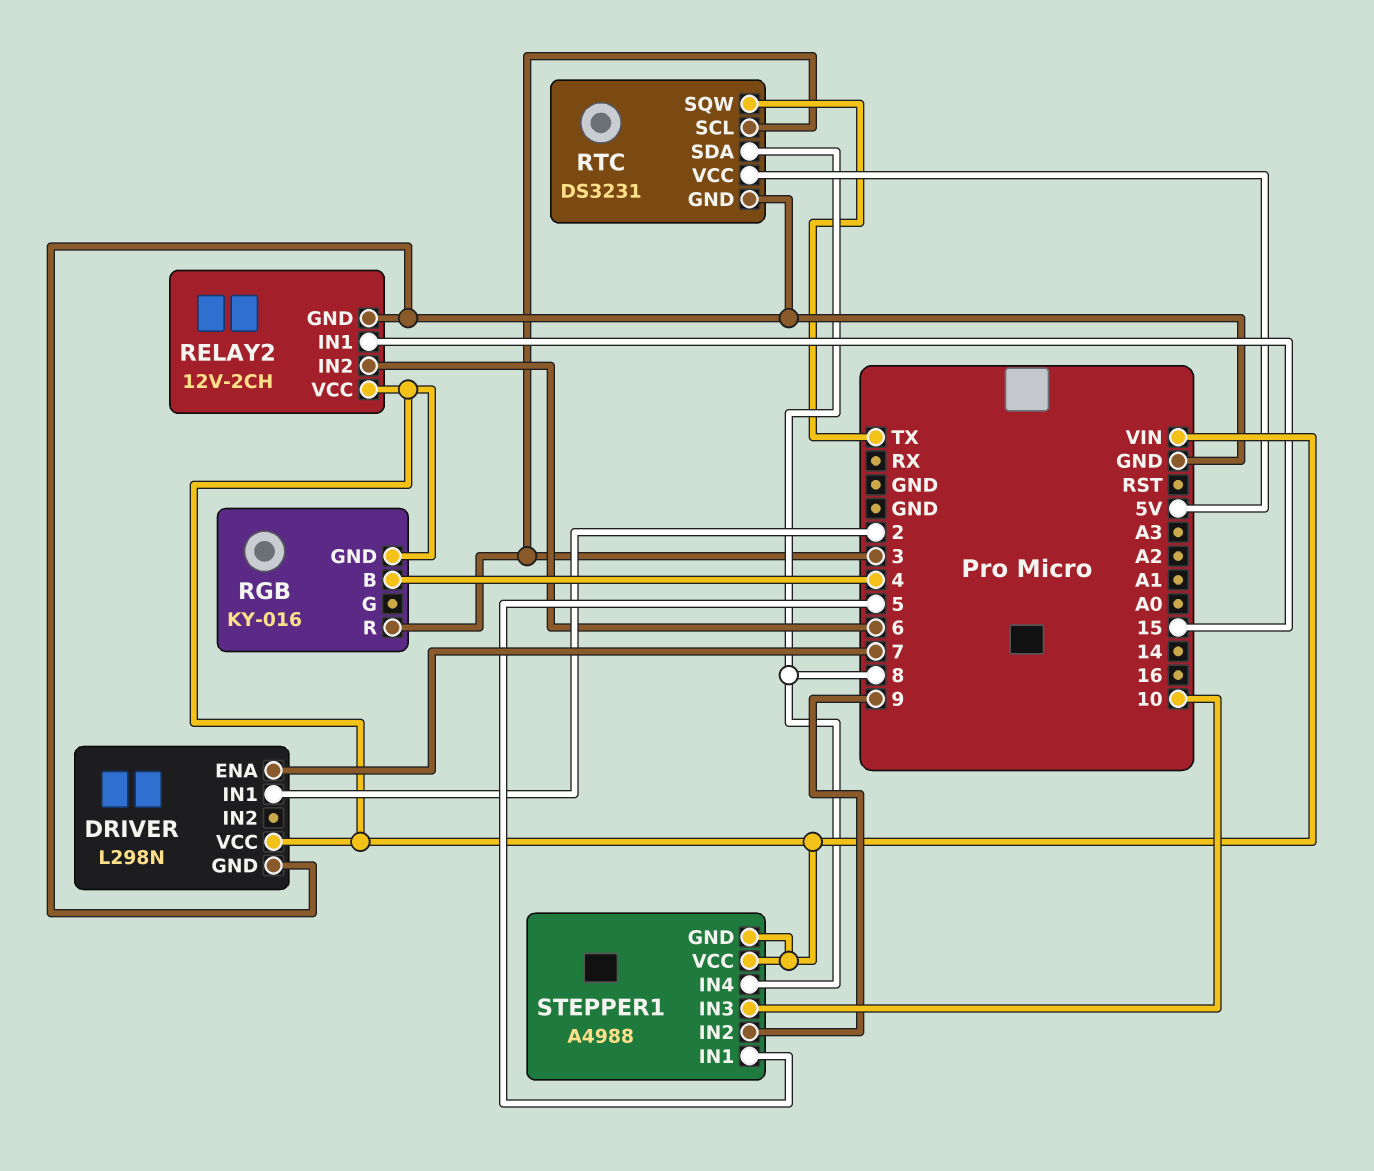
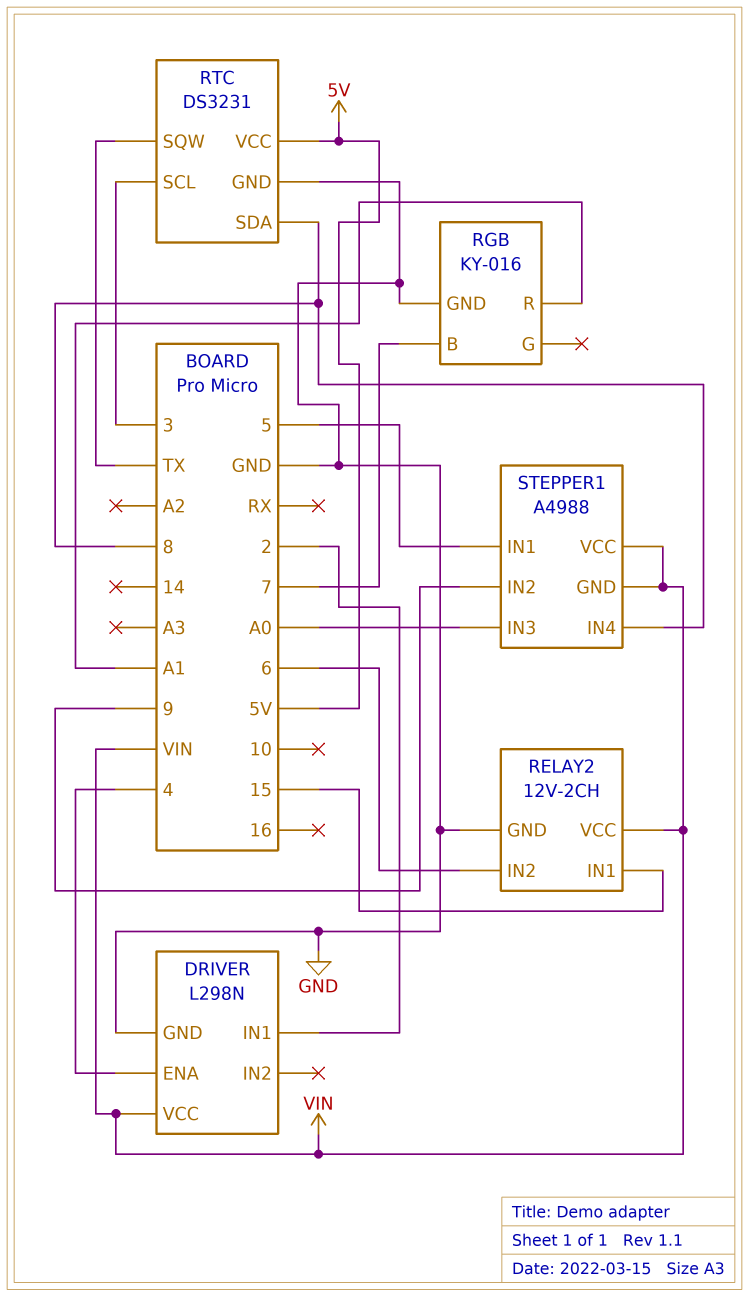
DRIVER pin ENA: 7 -> 4
RGB pin B: 4 -> 7
RGB pin GND: VIN -> GND
RGB pin R: 3 -> A1
STEPPER1 pin IN3: 10 -> A0

